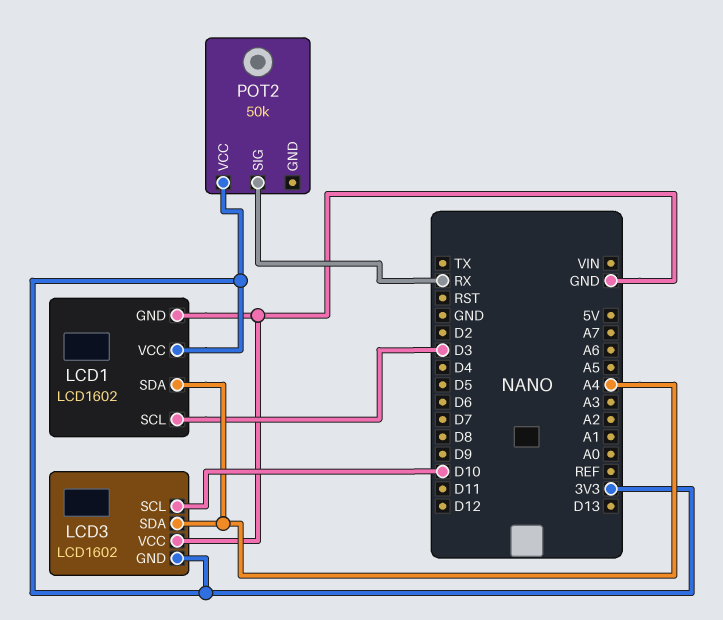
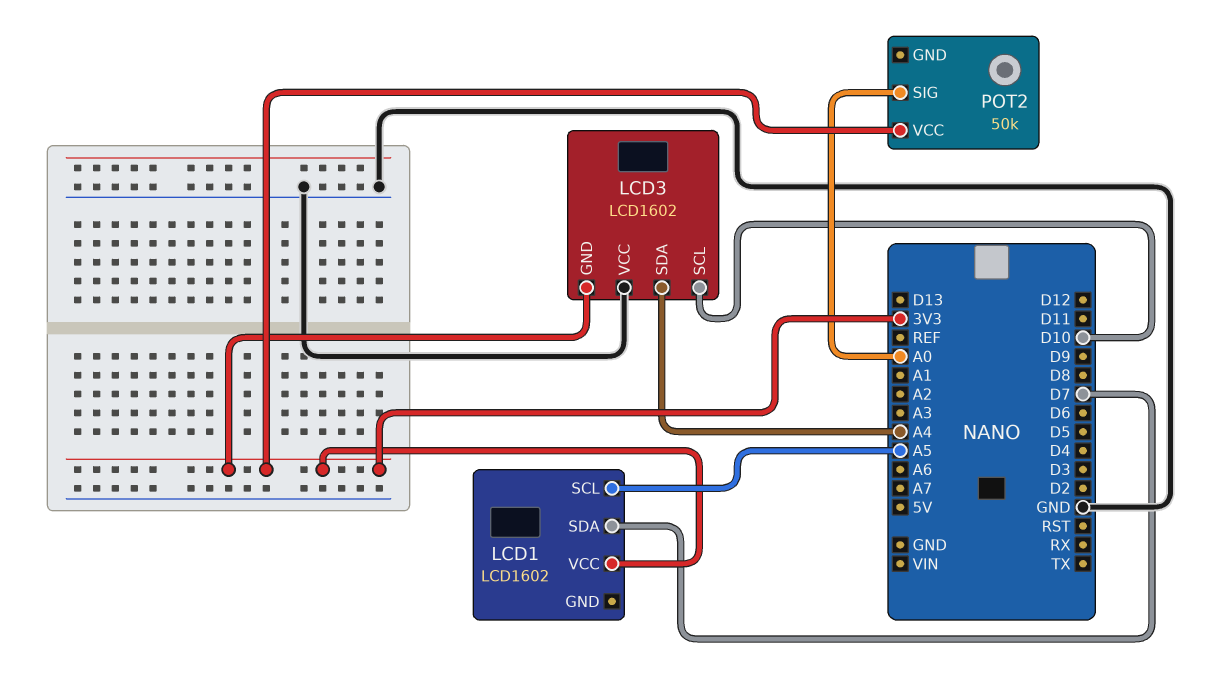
LCD1 pin GND: GND -> none
LCD1 pin SCL: D3 -> A5
LCD1 pin SDA: A4 -> D7
POT2 pin SIG: RX -> A0

